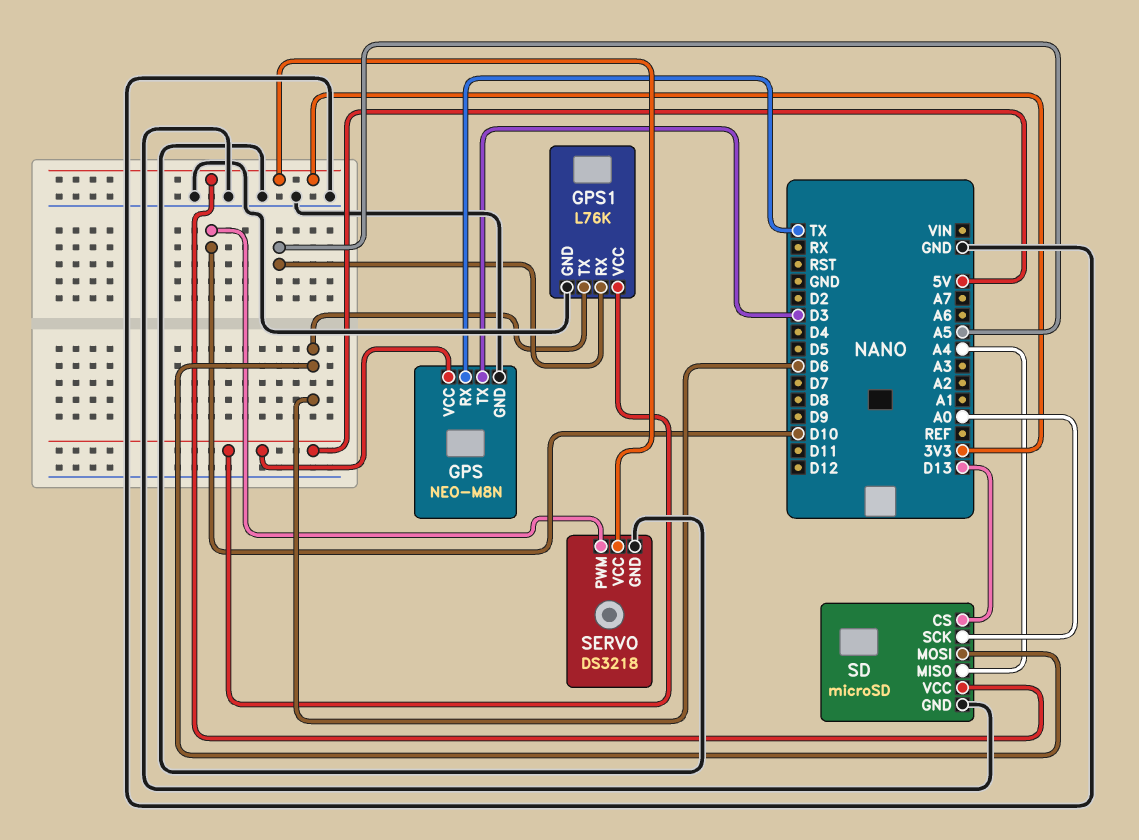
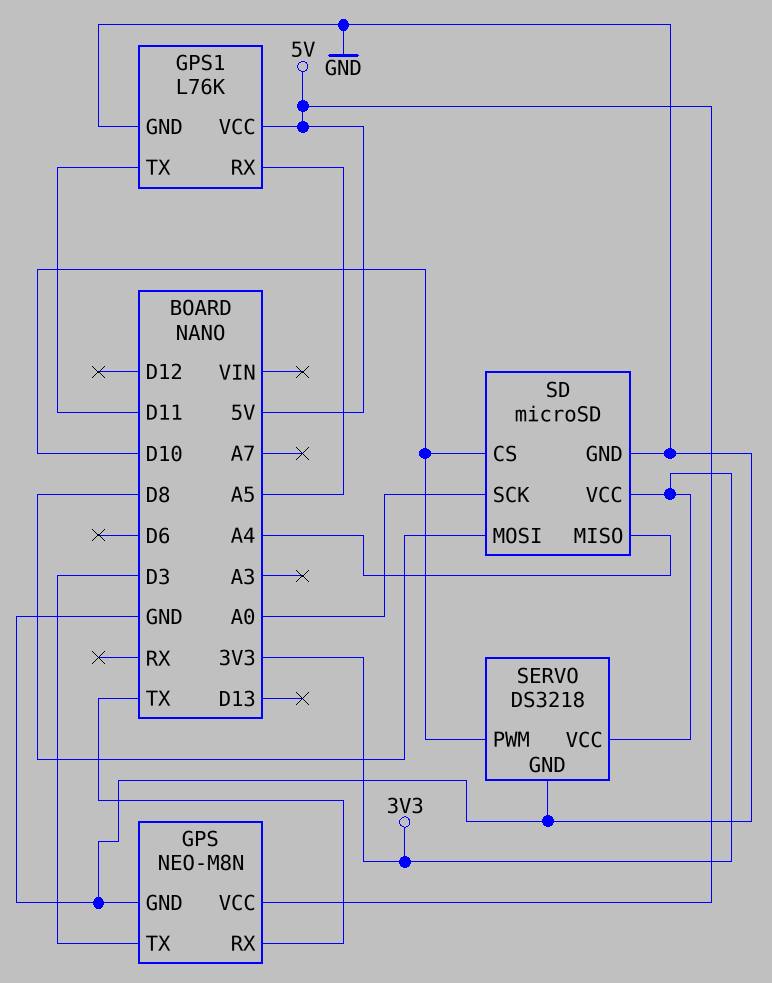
GPS1 pin TX: D6 -> D11
SD pin CS: D13 -> D10
SD pin MOSI: D6 -> D8

